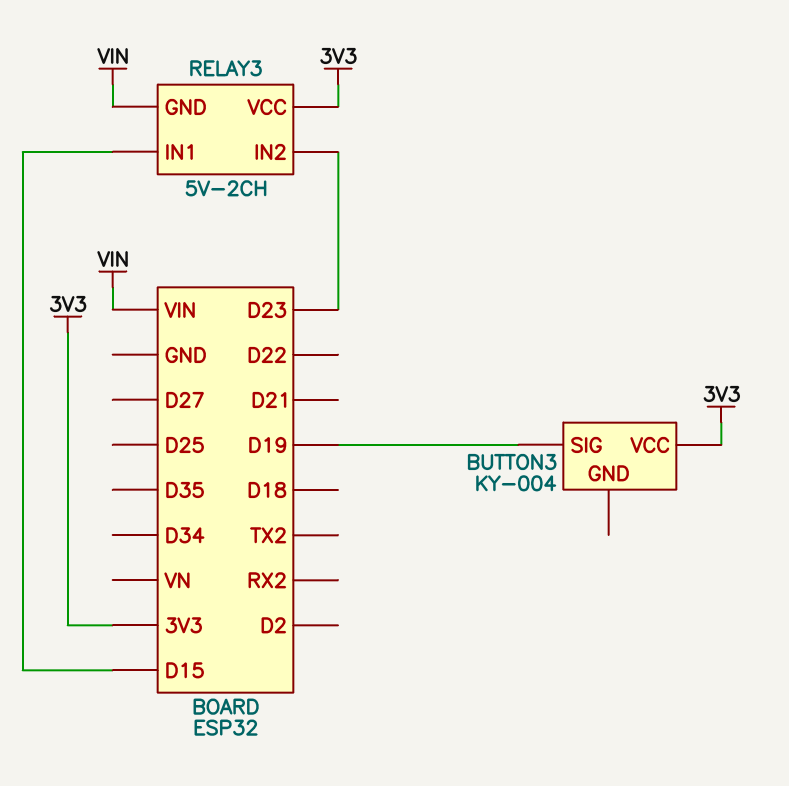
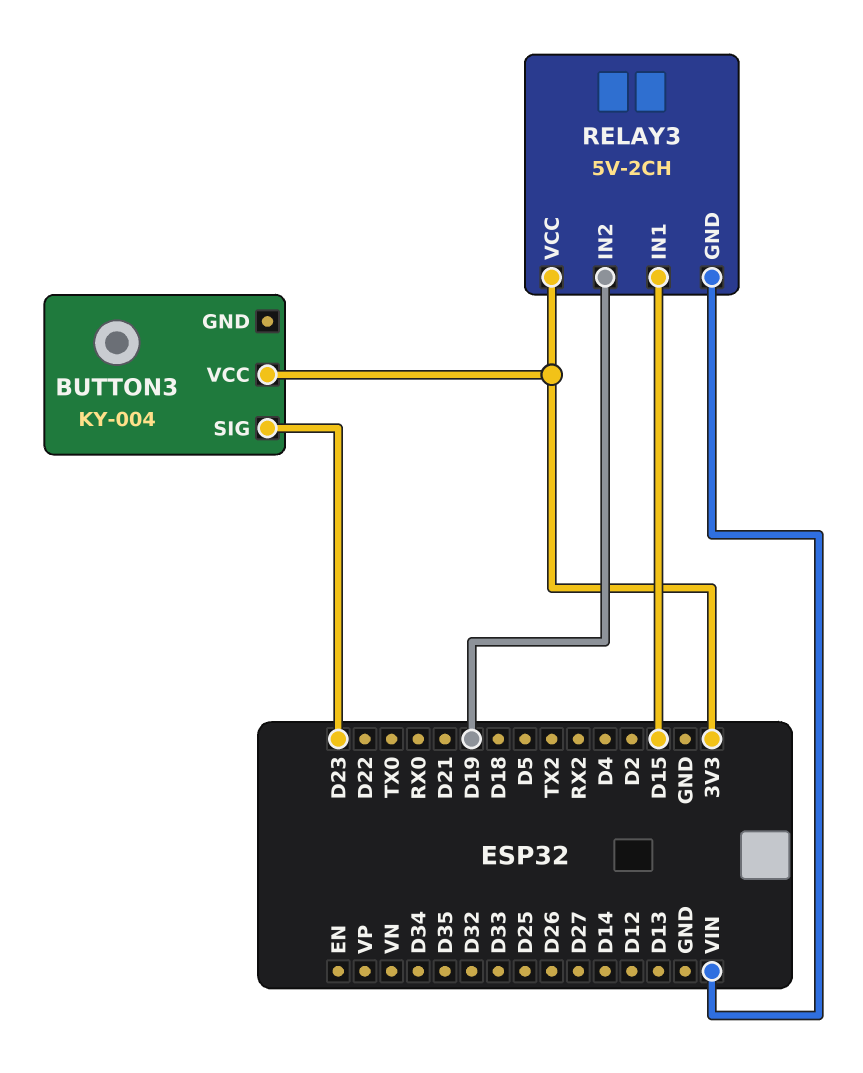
BUTTON3 pin SIG: D19 -> D23
RELAY3 pin IN2: D23 -> D19

